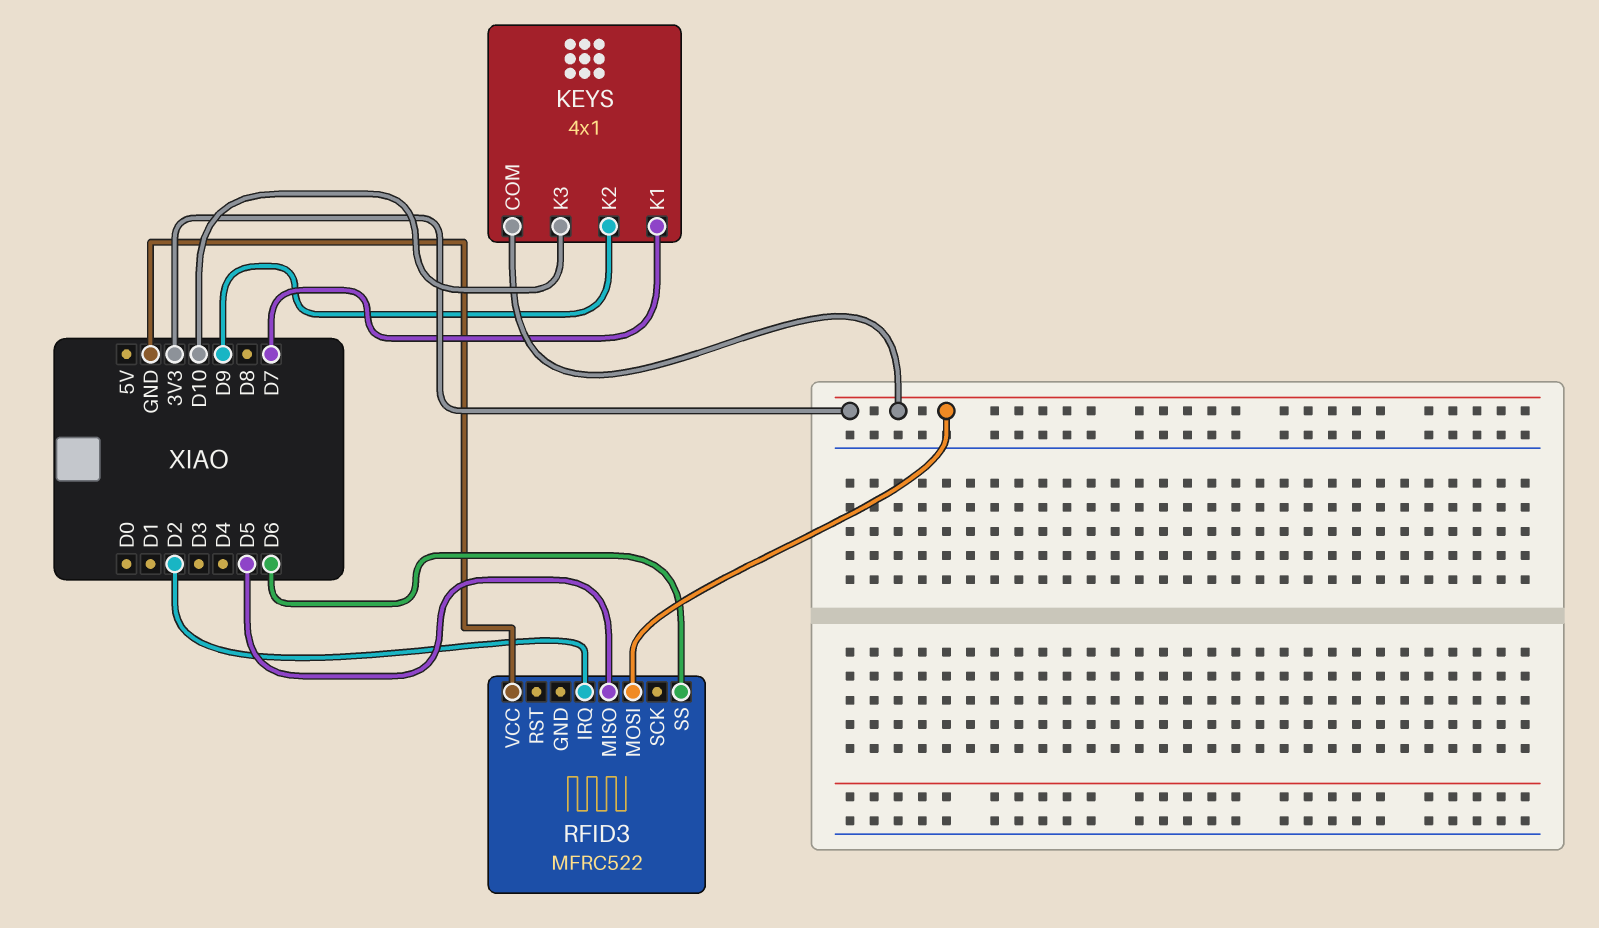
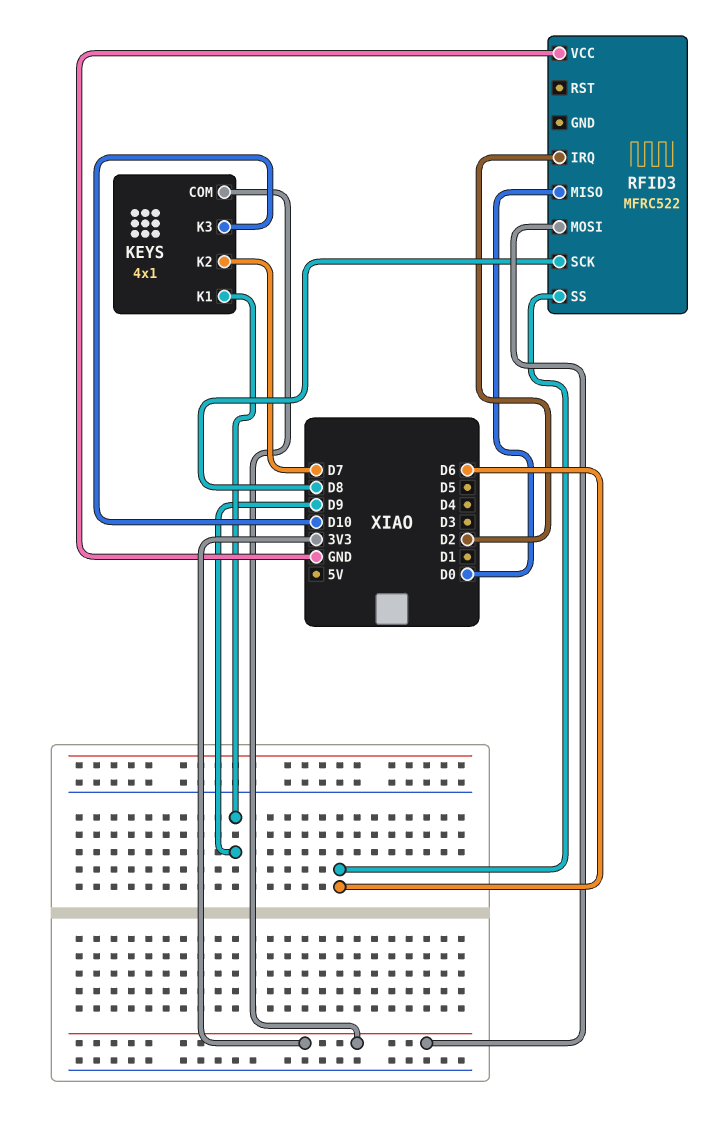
KEYS pin K1: D7 -> D9
KEYS pin K2: D9 -> D7
RFID3 pin MISO: D5 -> D0
RFID3 pin SCK: none -> D8

